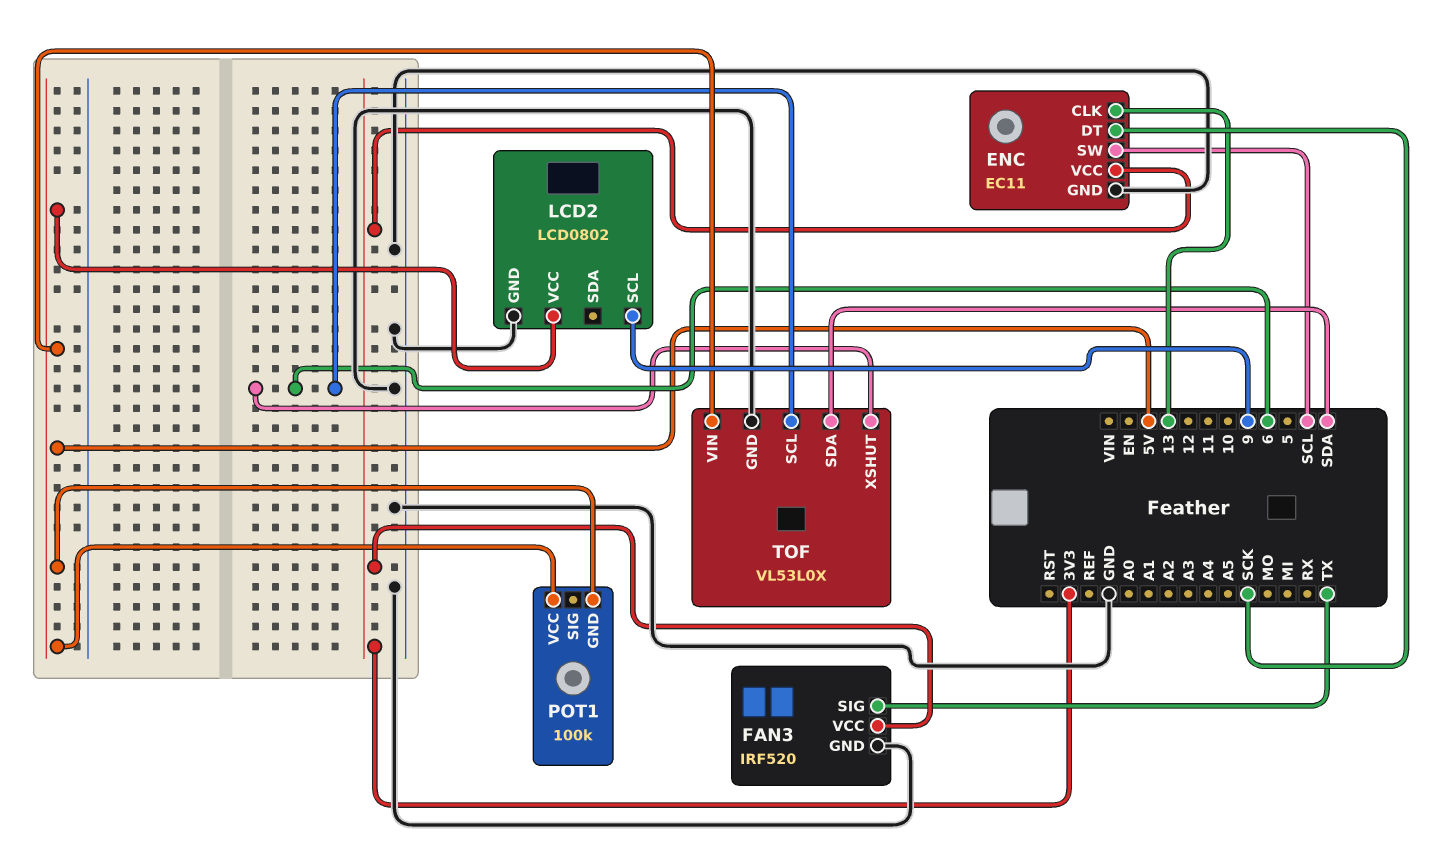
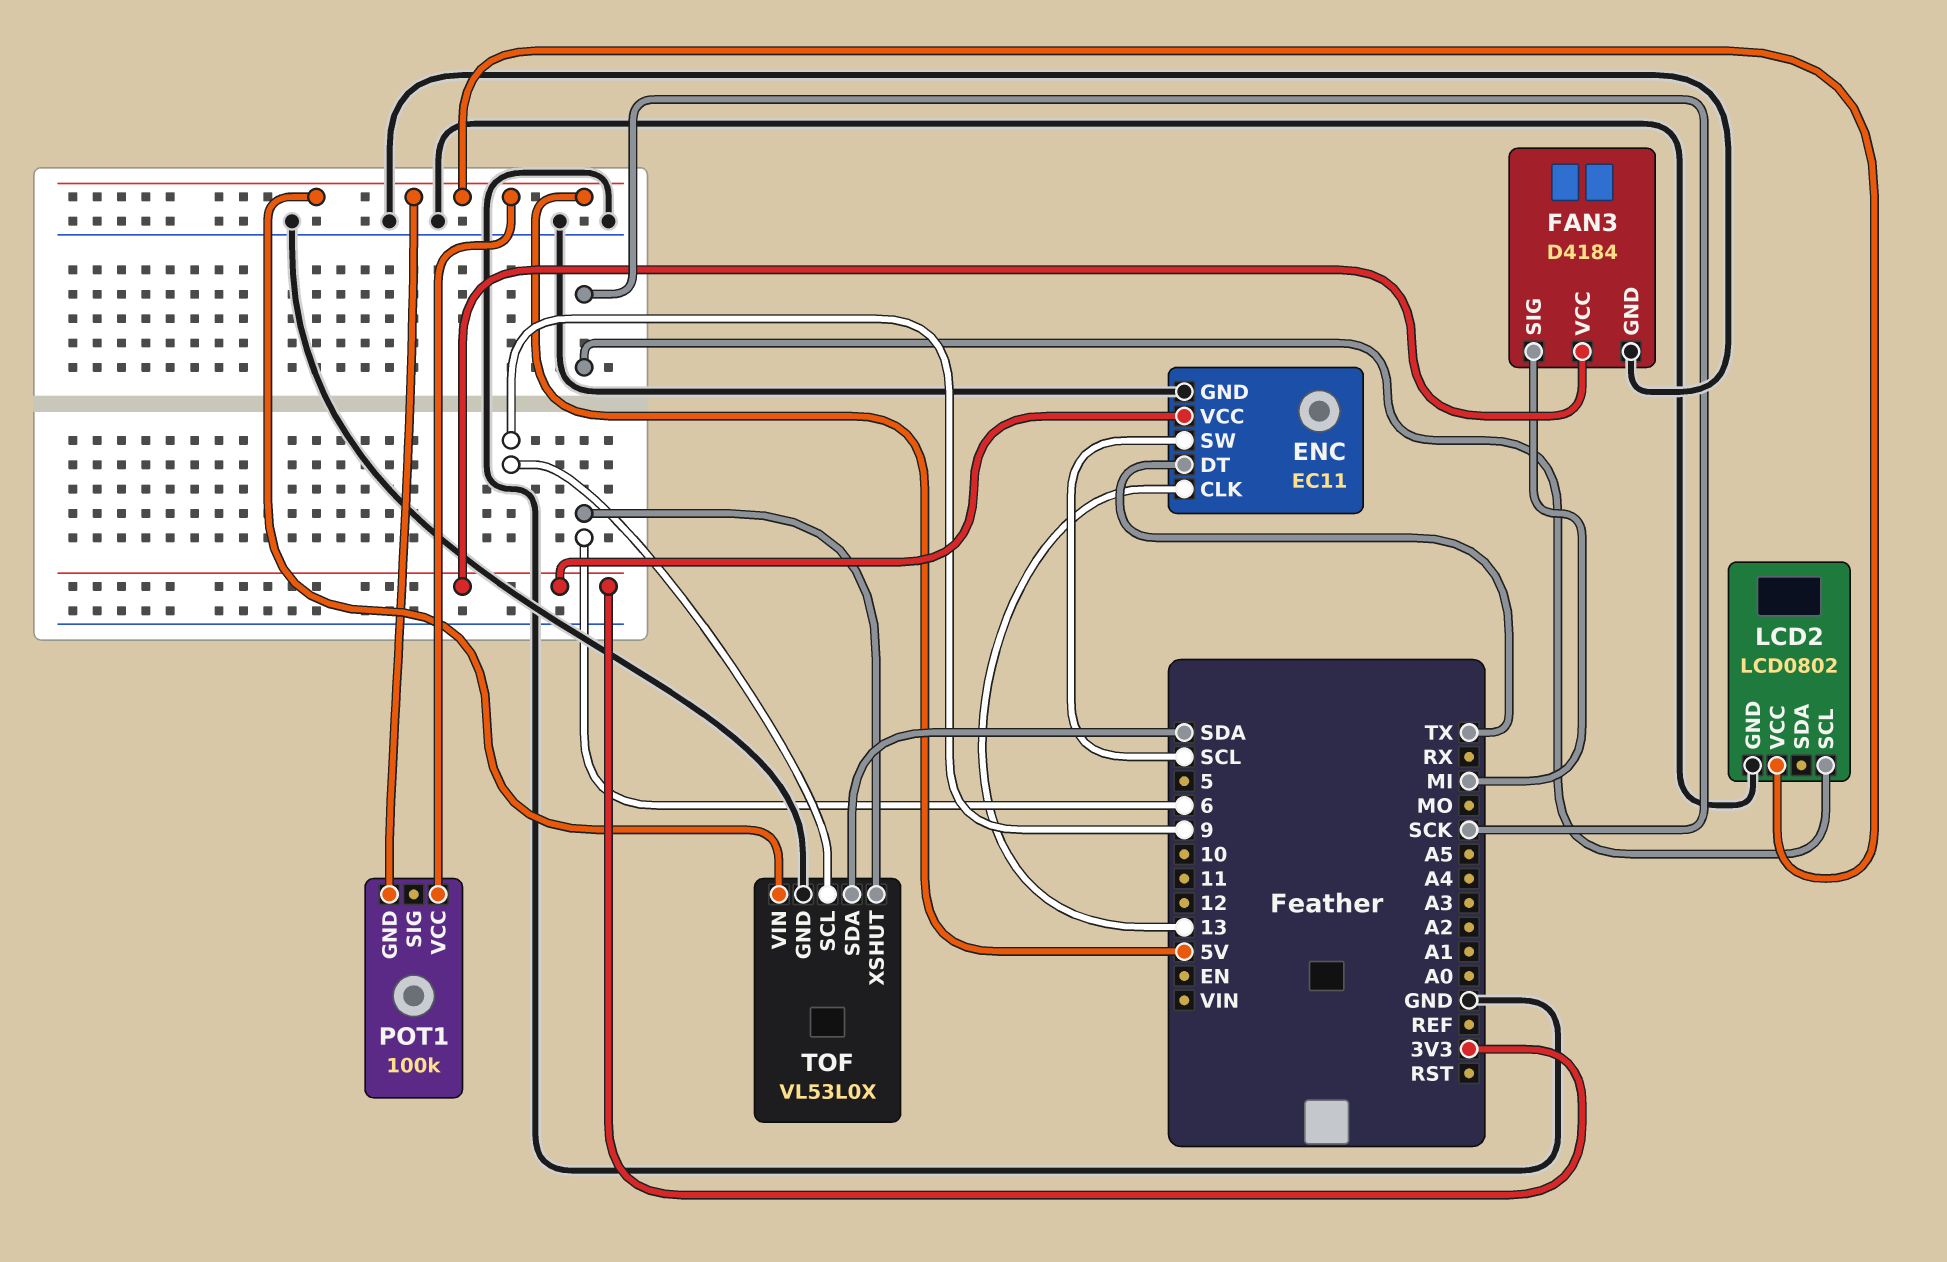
ENC pin DT: SCK -> TX
FAN3: IRF520 -> D4184
FAN3 pin SIG: TX -> MI
LCD2 pin SCL: 9 -> SCK
TOF pin SCL: 6 -> 9

